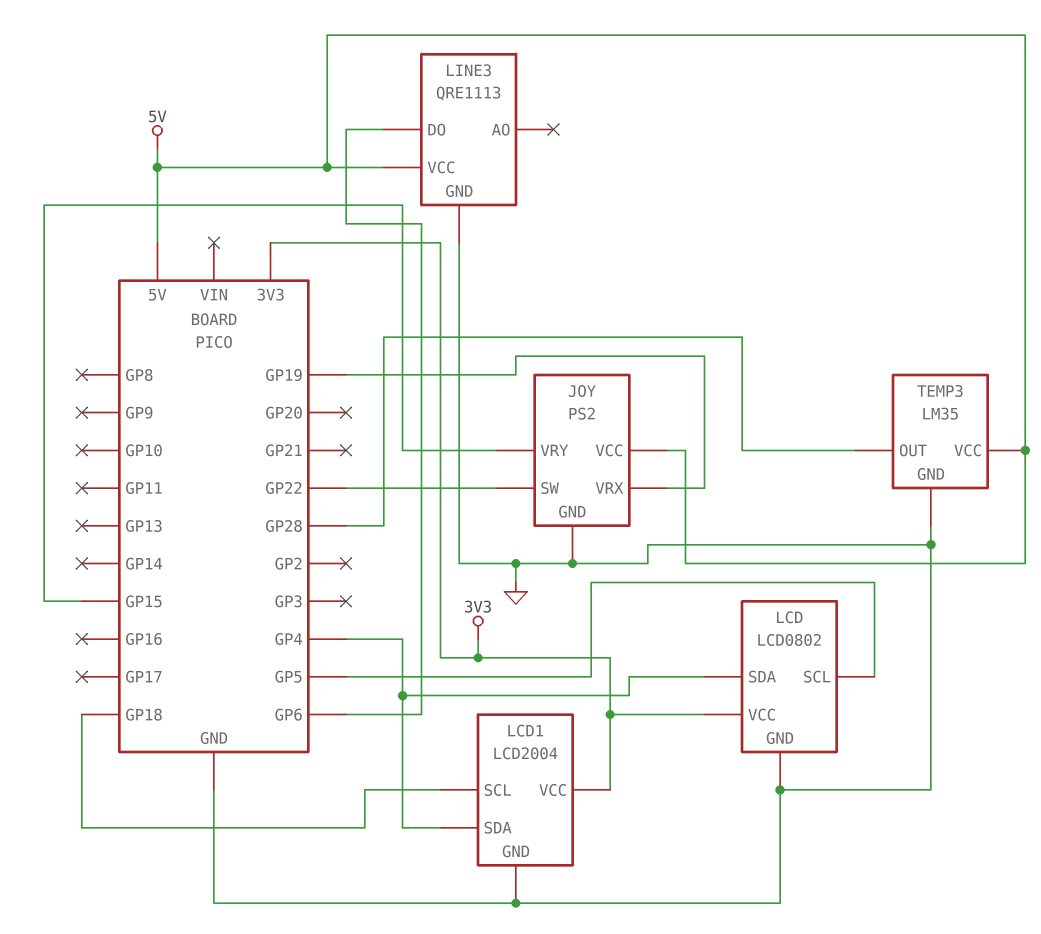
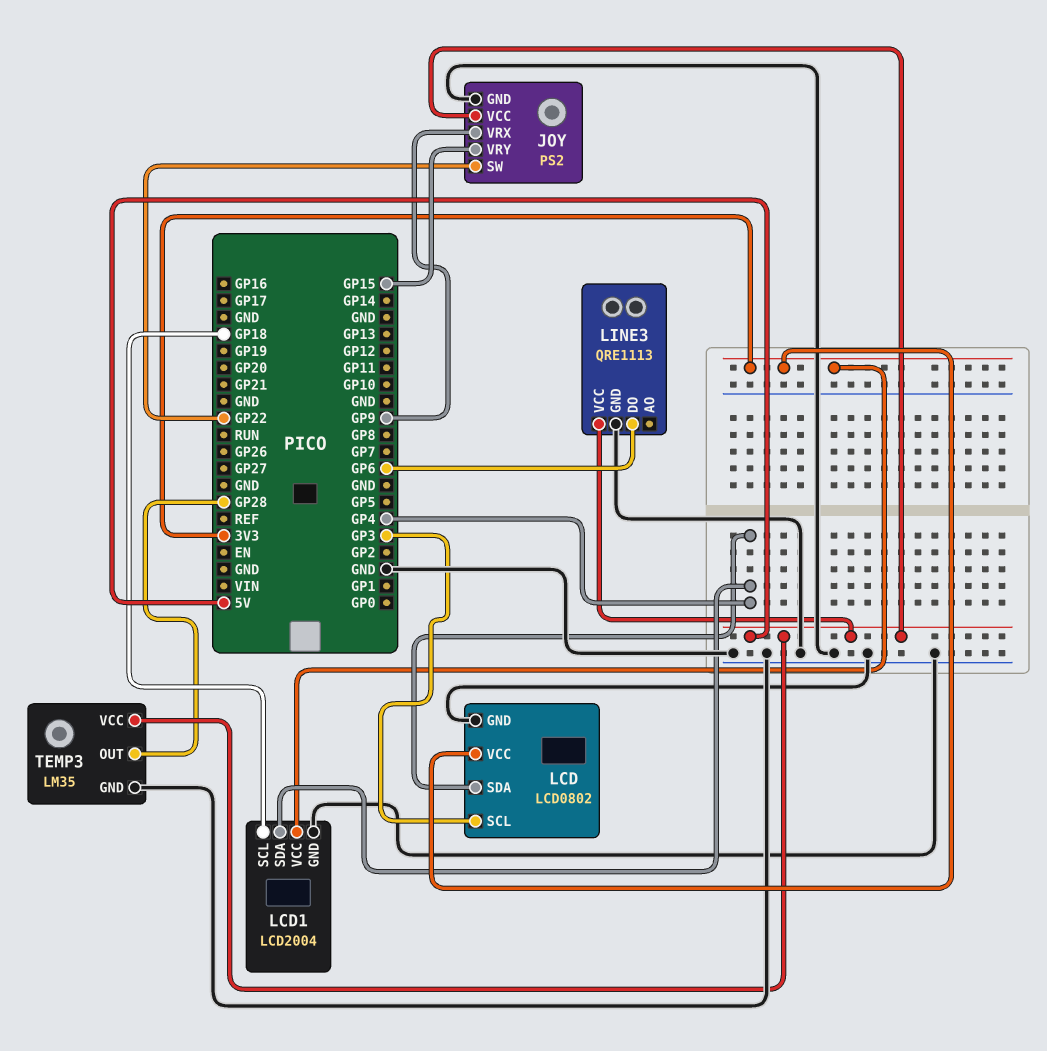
JOY pin VRX: GP19 -> GP9
LCD pin SCL: GP5 -> GP3

